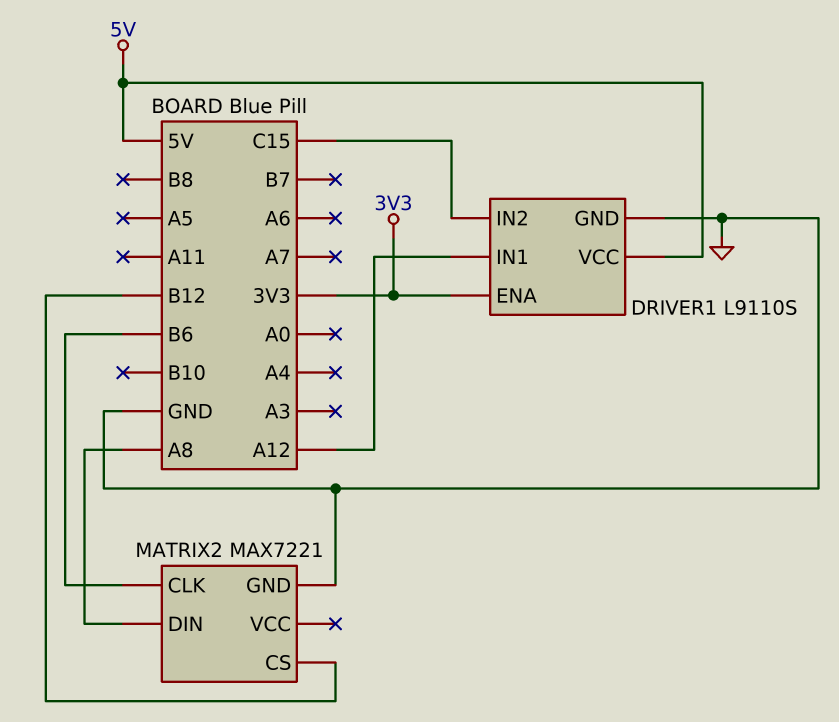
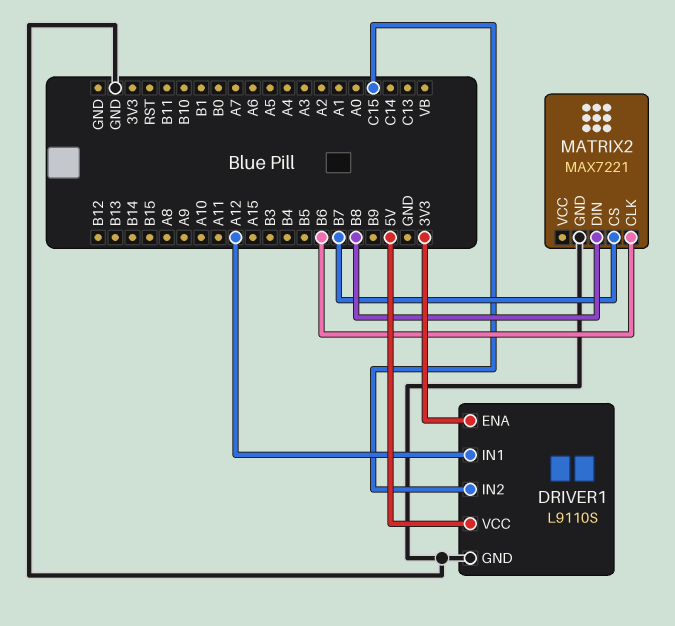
MATRIX2 pin CS: B12 -> B7
MATRIX2 pin DIN: A8 -> B8

